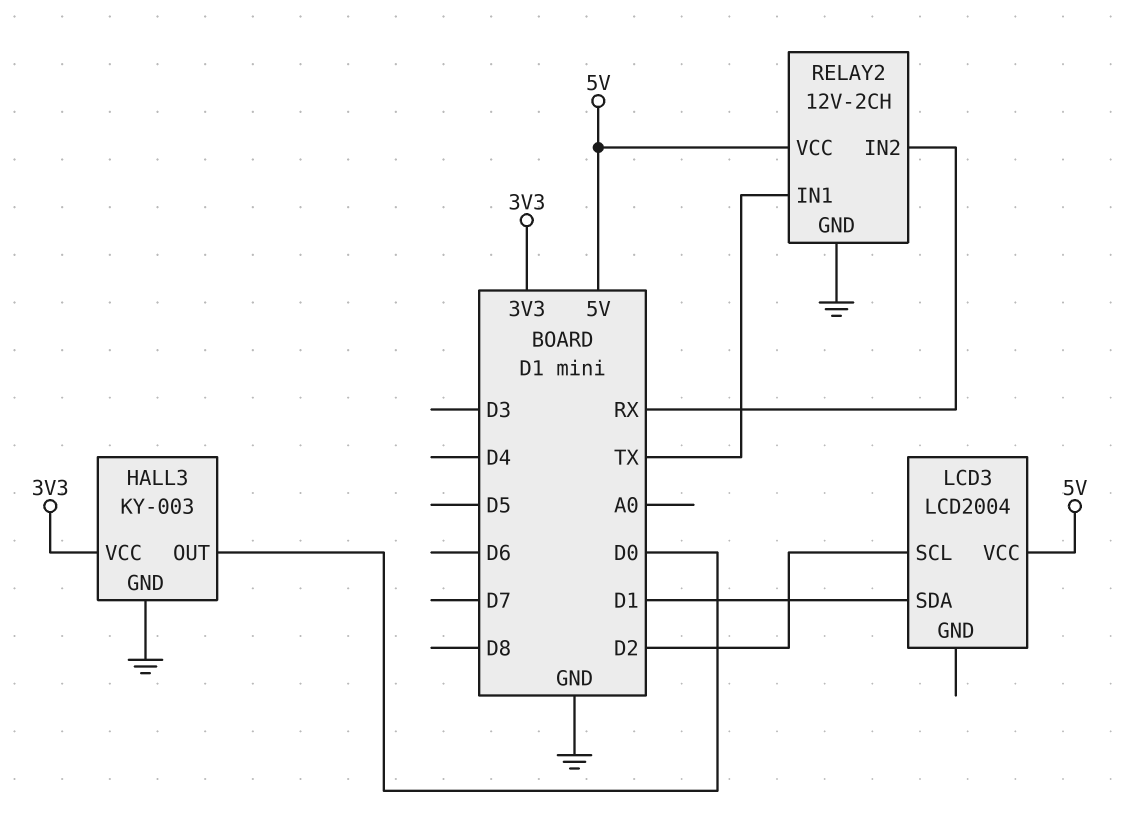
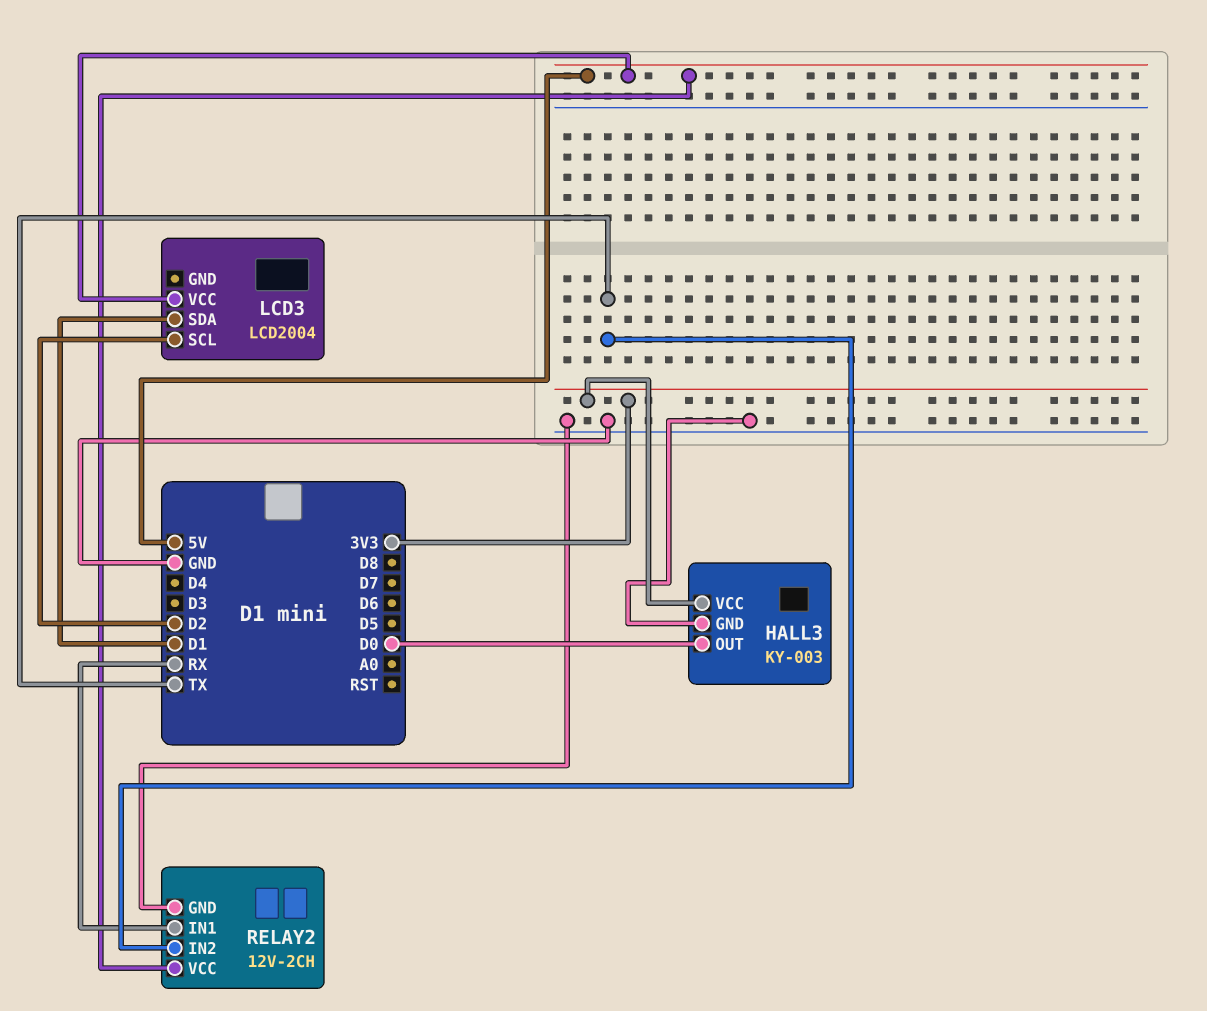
RELAY2 pin IN1: TX -> RX
RELAY2 pin IN2: RX -> TX

